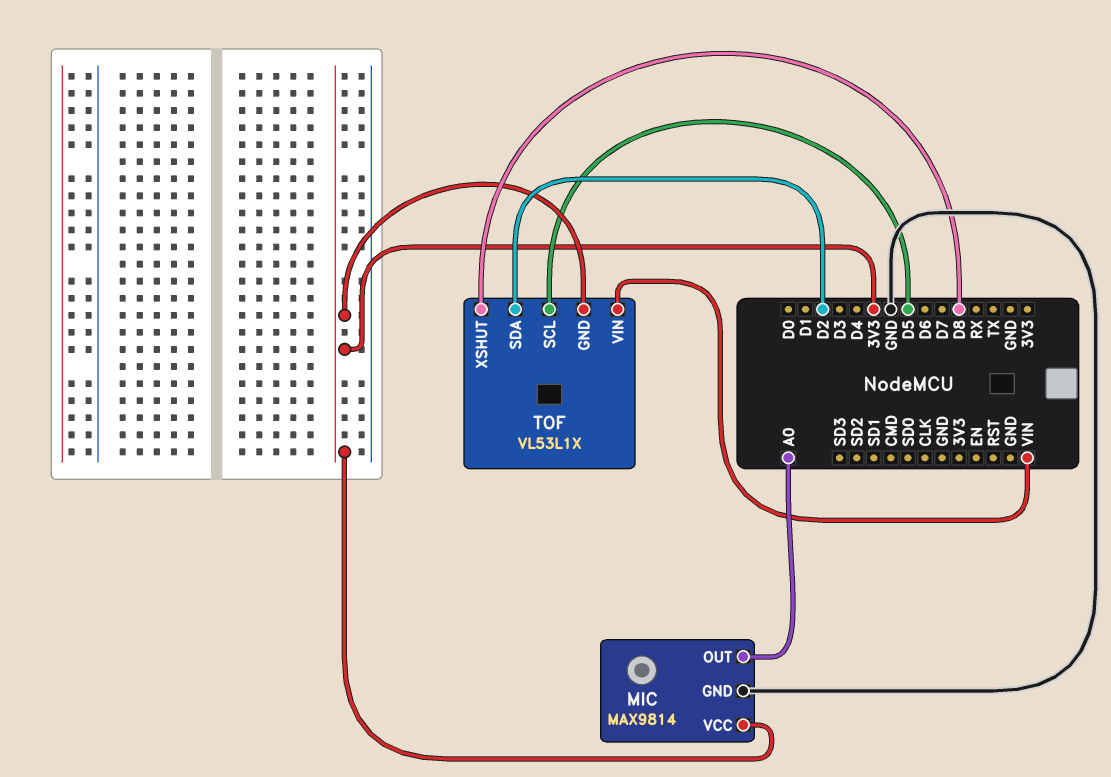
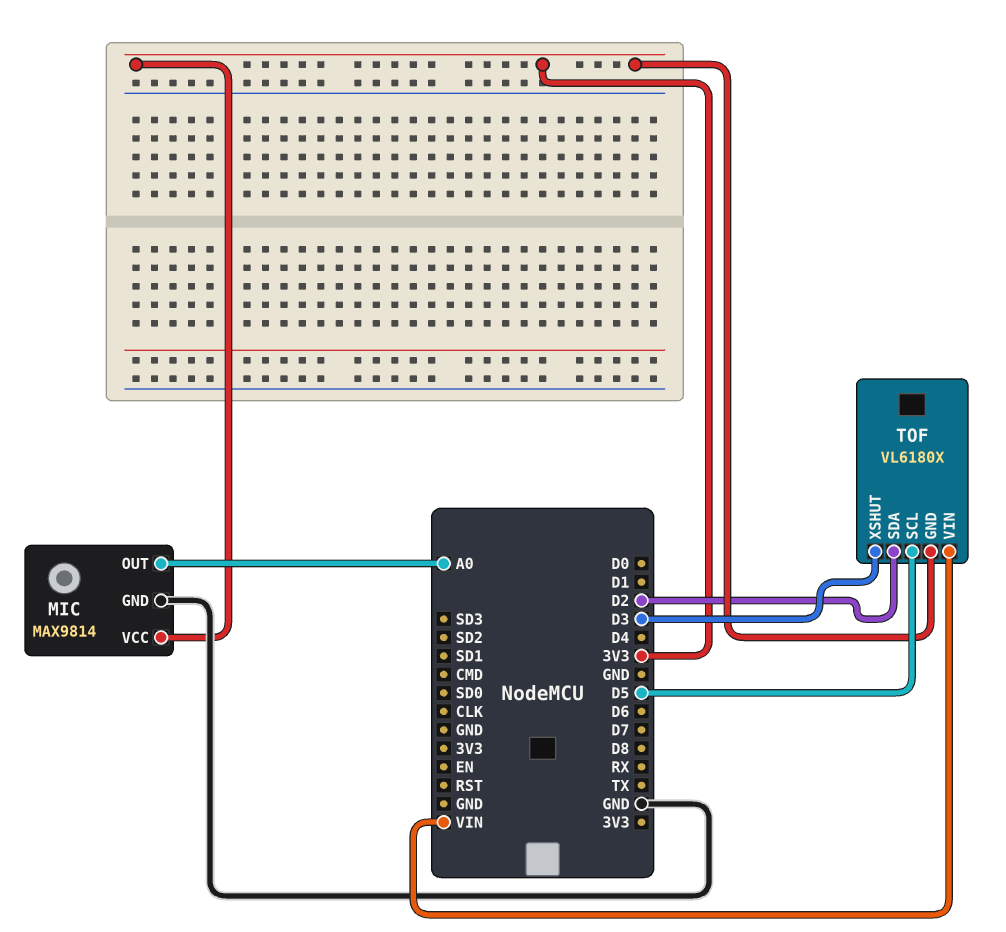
TOF: VL53L1X -> VL6180X
TOF pin XSHUT: D8 -> D3

